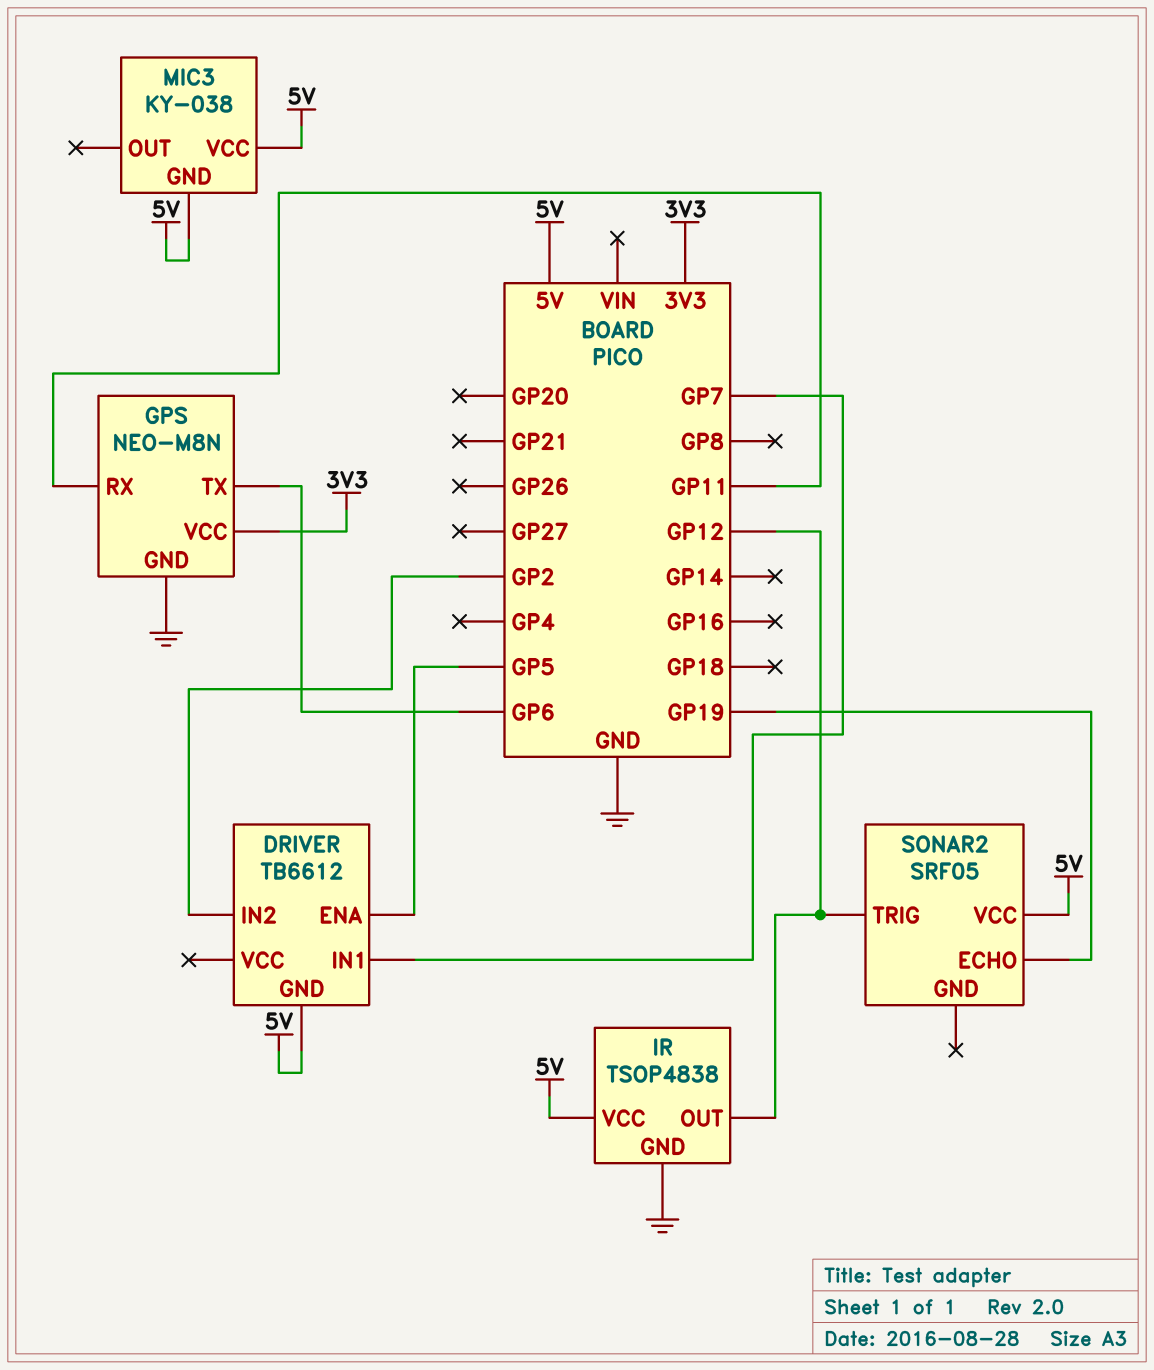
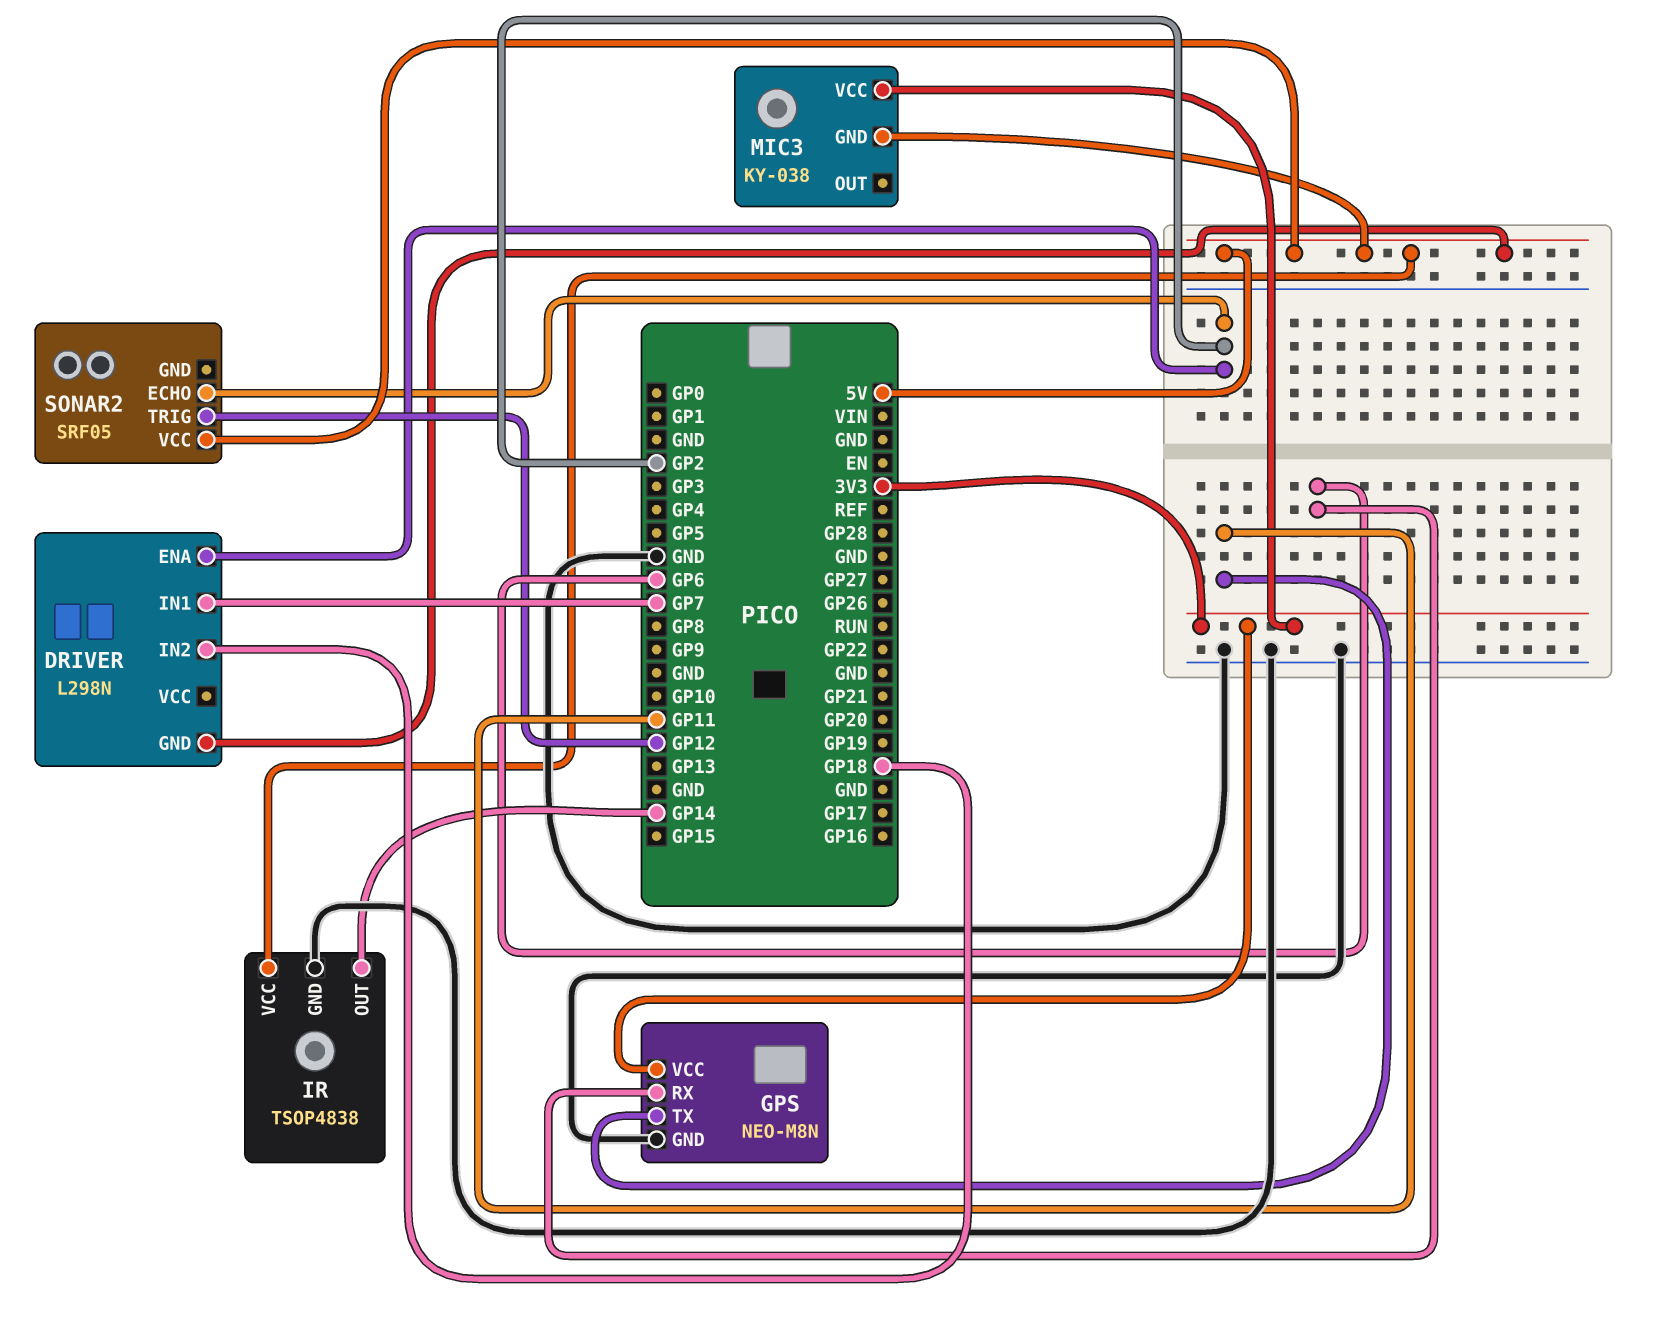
DRIVER: TB6612 -> L298N
DRIVER pin ENA: GP5 -> GP2
DRIVER pin IN2: GP2 -> GP18
GPS pin RX: GP11 -> GP6
GPS pin TX: GP6 -> GP11
IR pin OUT: GP12 -> GP14
MIC3 pin VCC: 5V -> 3V3
SONAR2 pin ECHO: GP19 -> GP2

